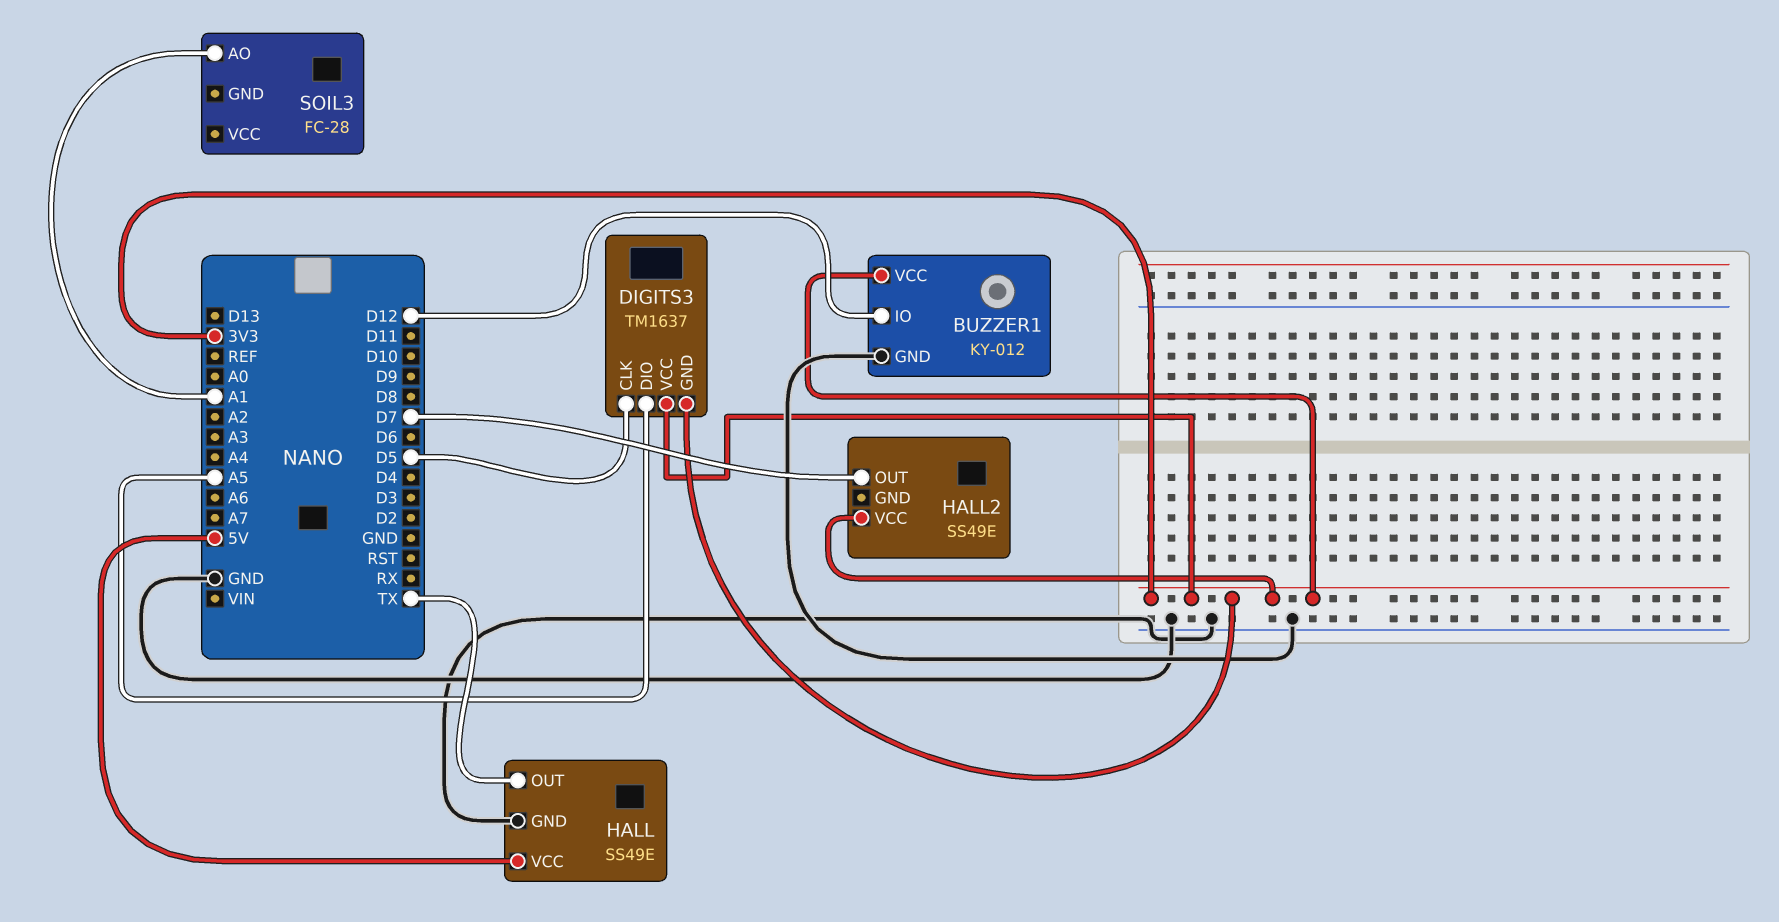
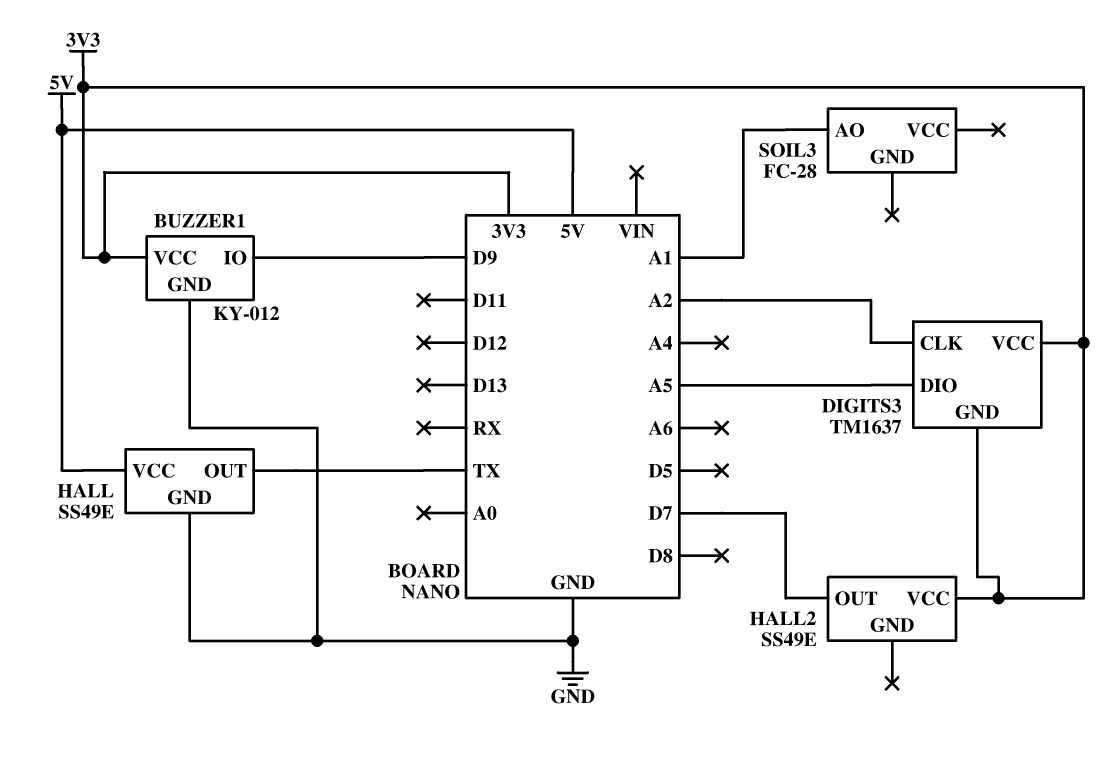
BUZZER1 pin IO: D12 -> D9
DIGITS3 pin CLK: D5 -> A2

